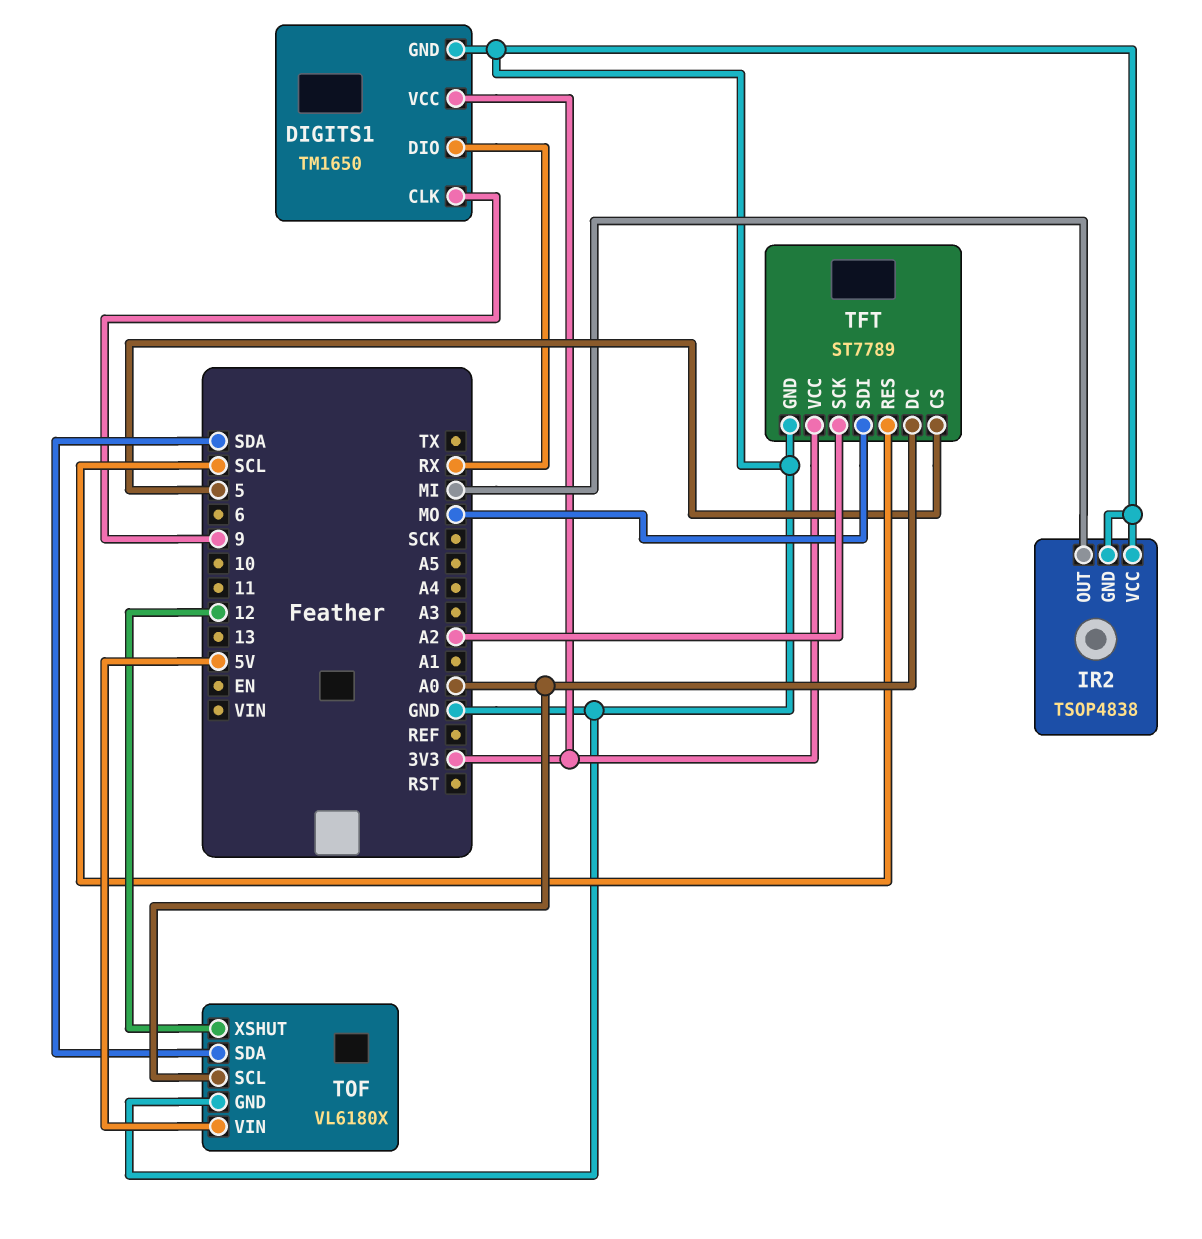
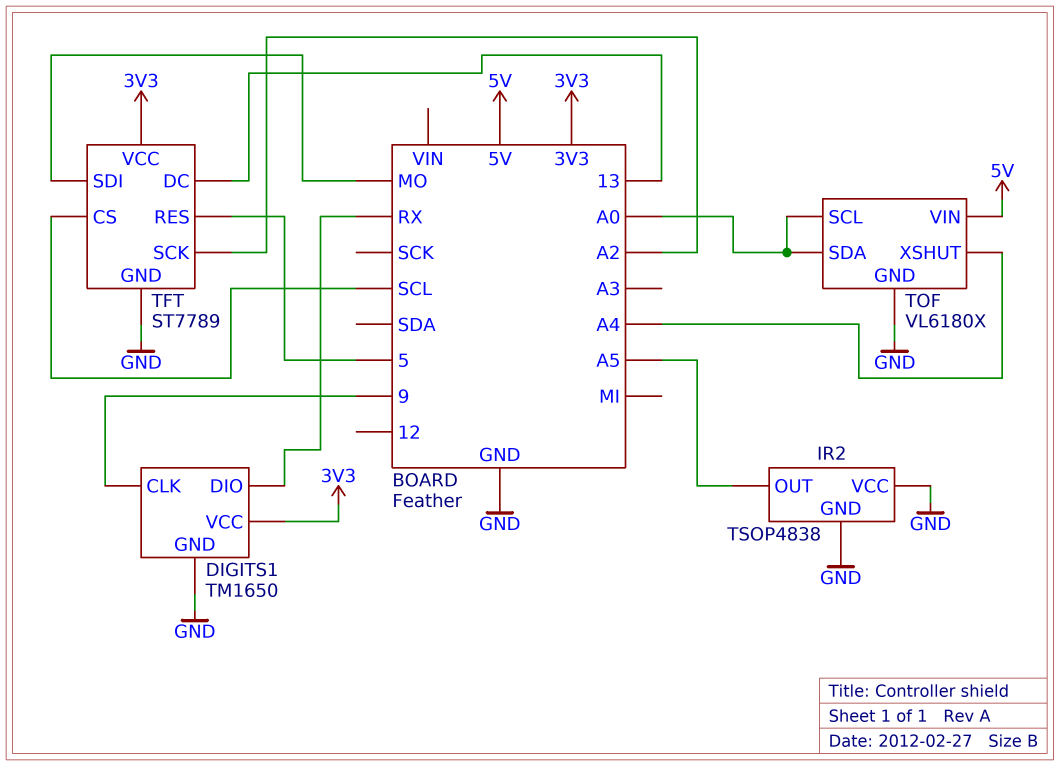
IR2 pin OUT: MI -> A5
TFT pin CS: 5 -> SCL
TFT pin DC: A0 -> 13
TFT pin RES: SCL -> 5
TOF pin SDA: SDA -> A0
TOF pin XSHUT: 12 -> A4

